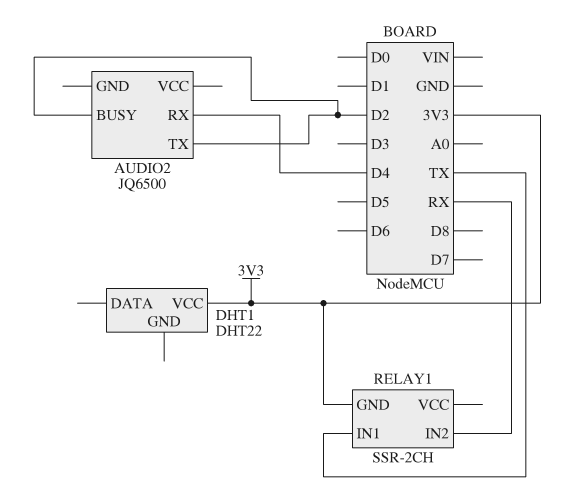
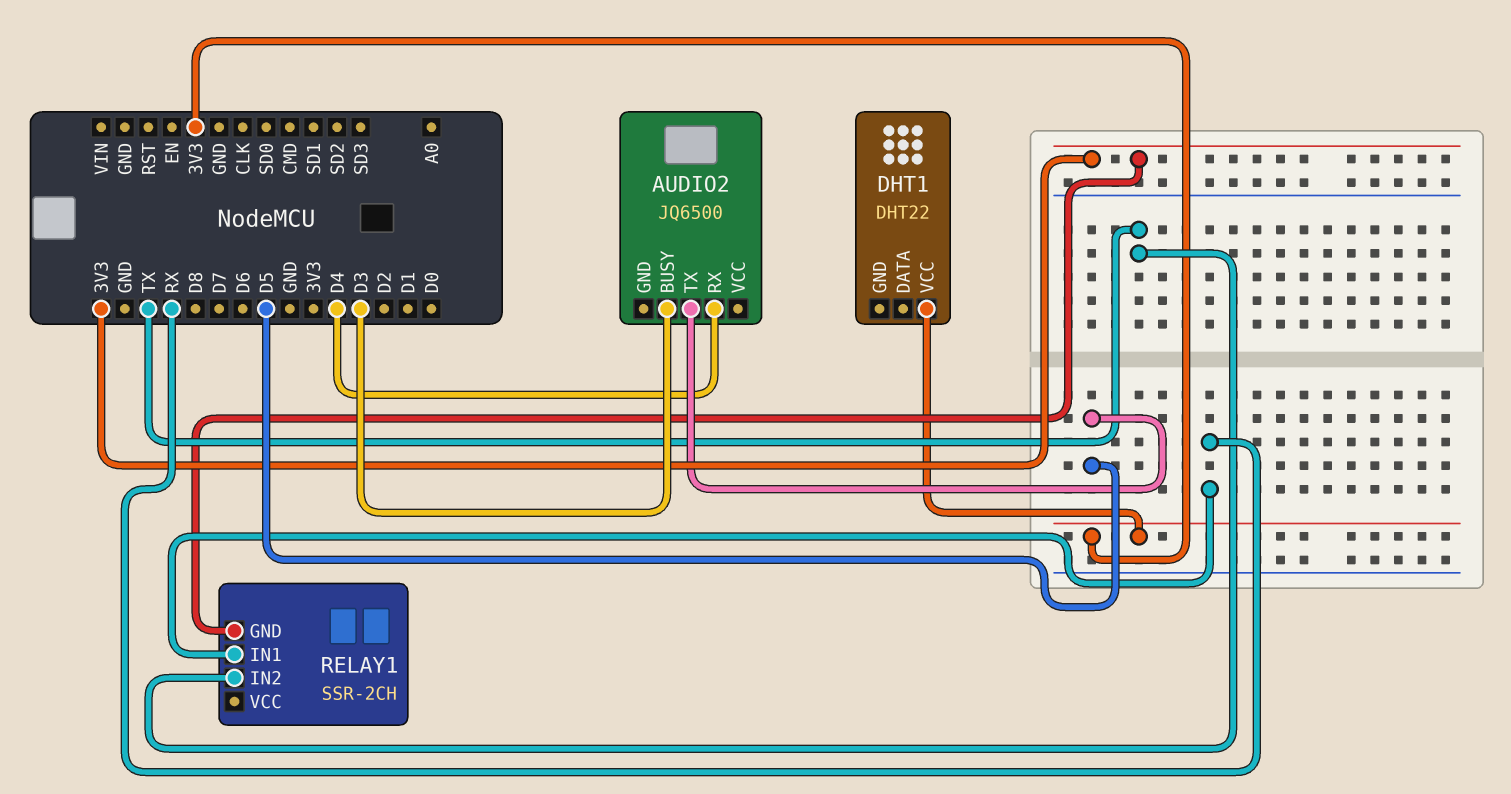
AUDIO2 pin BUSY: D2 -> D3
AUDIO2 pin TX: D2 -> D5
RELAY1 pin IN1: TX -> RX
RELAY1 pin IN2: RX -> TX

